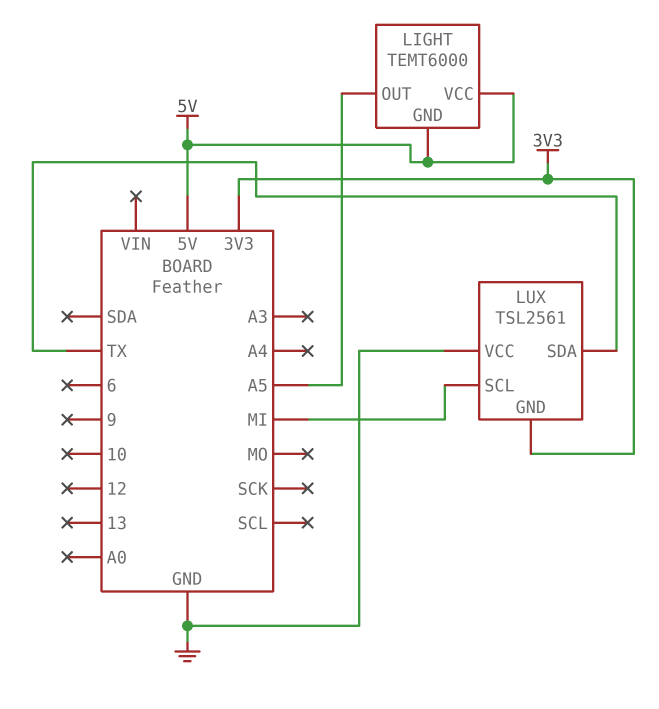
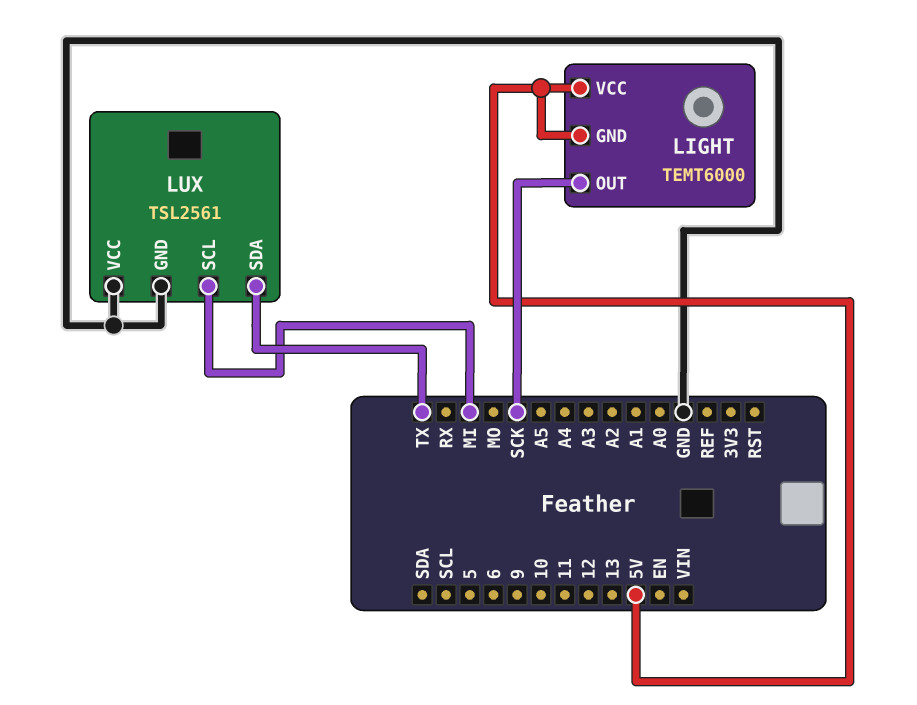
LIGHT pin OUT: A5 -> SCK
LUX pin GND: 3V3 -> GND

